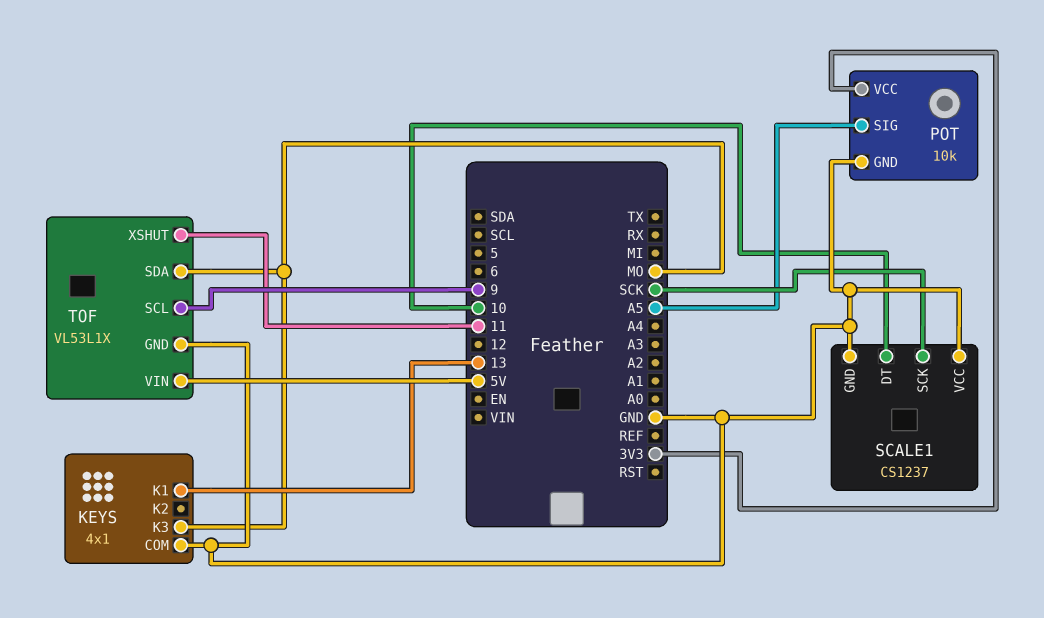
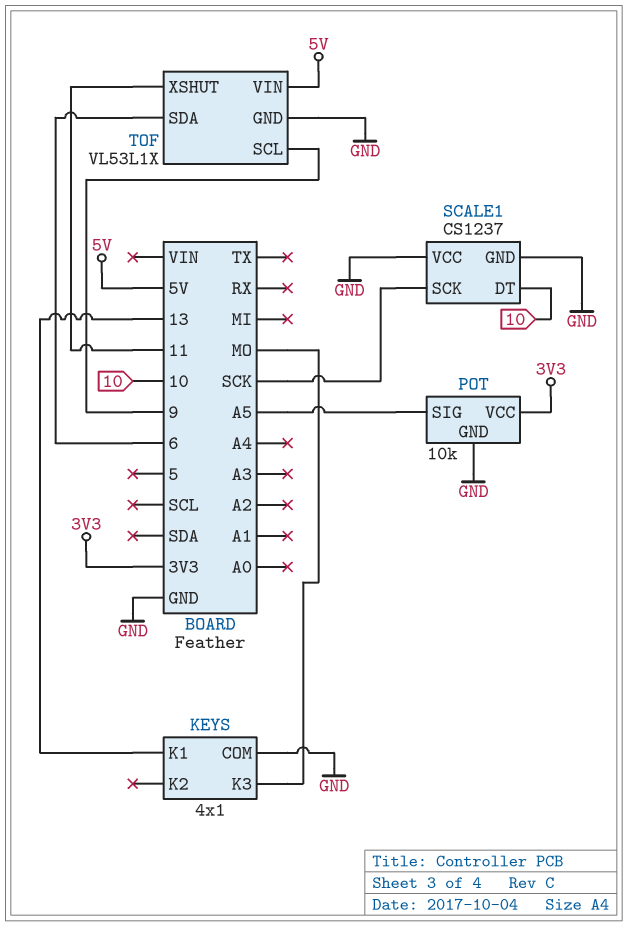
TOF pin SDA: MO -> 6

